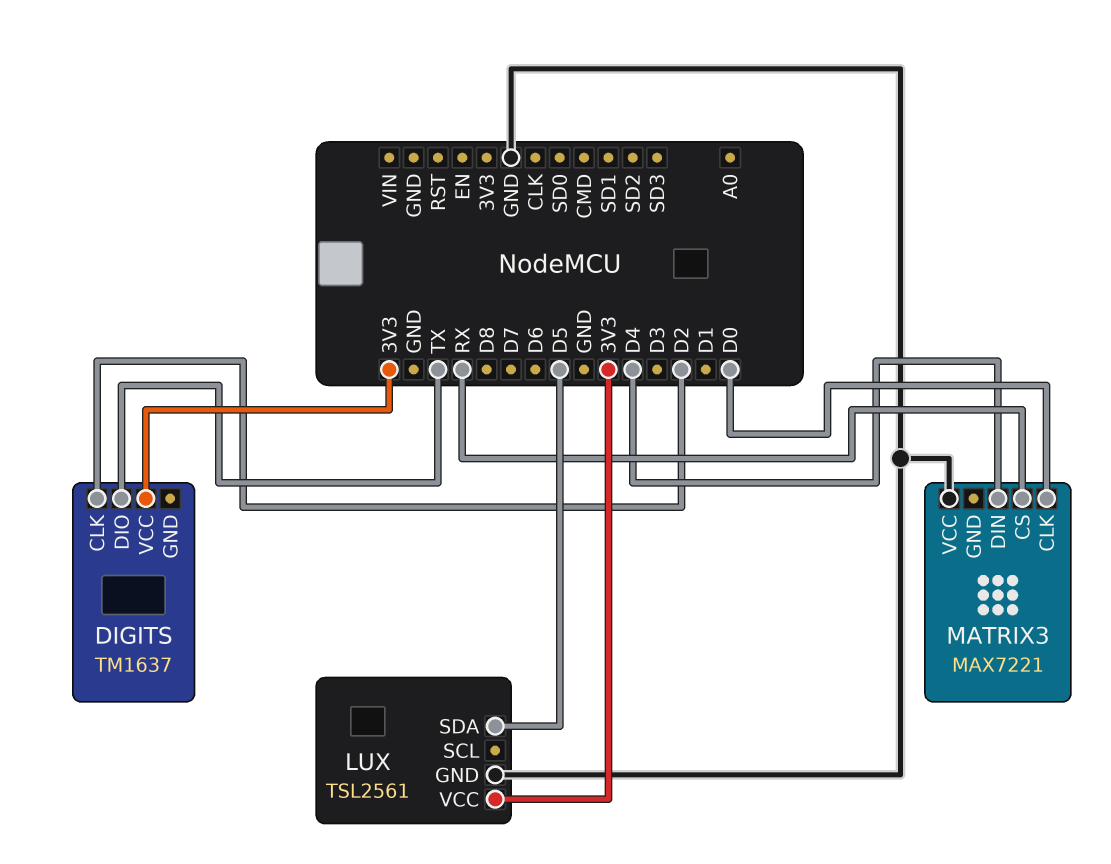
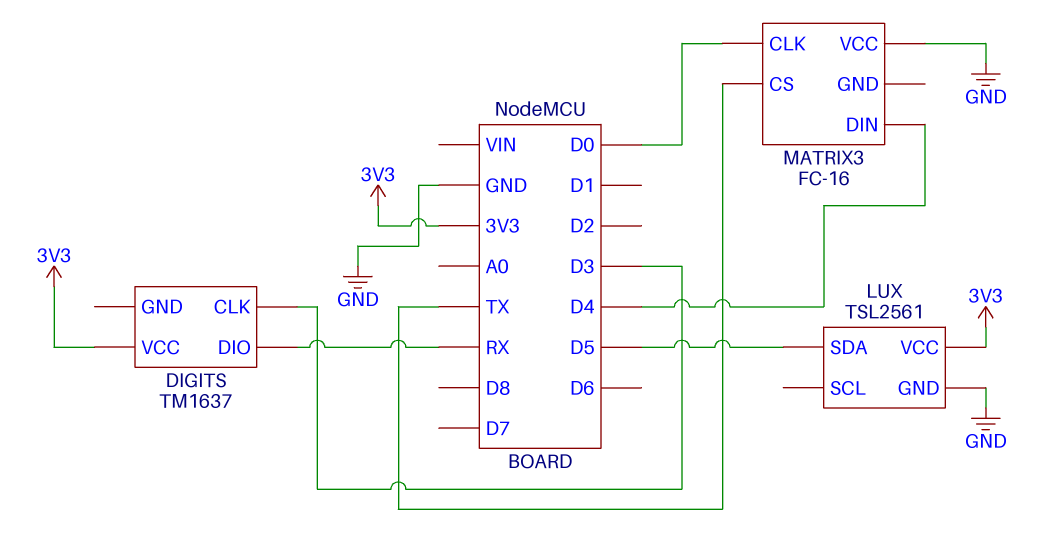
DIGITS pin CLK: D2 -> D3
DIGITS pin DIO: TX -> RX
MATRIX3: MAX7221 -> FC-16
MATRIX3 pin CS: RX -> TX

